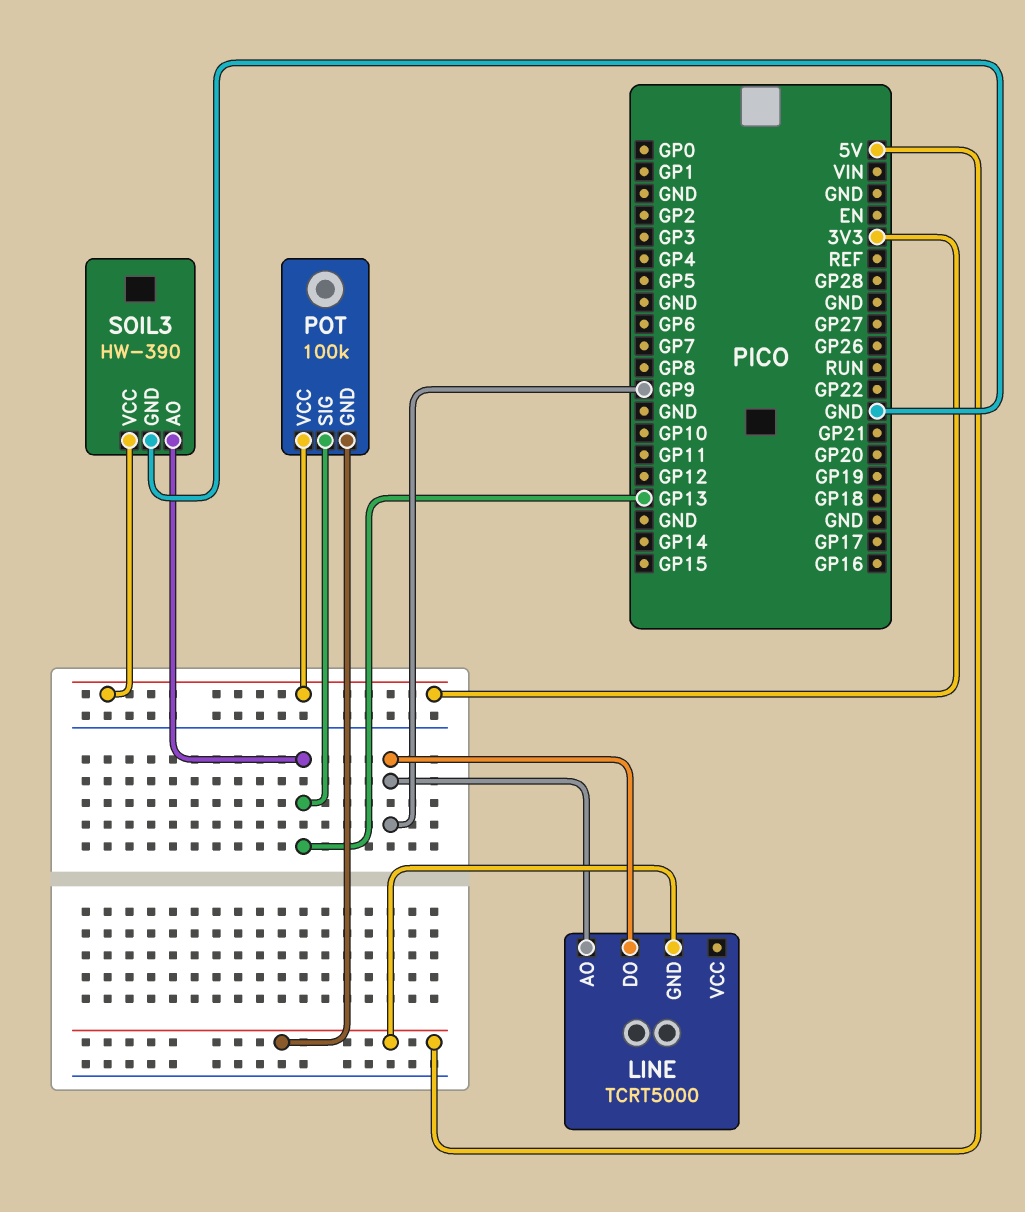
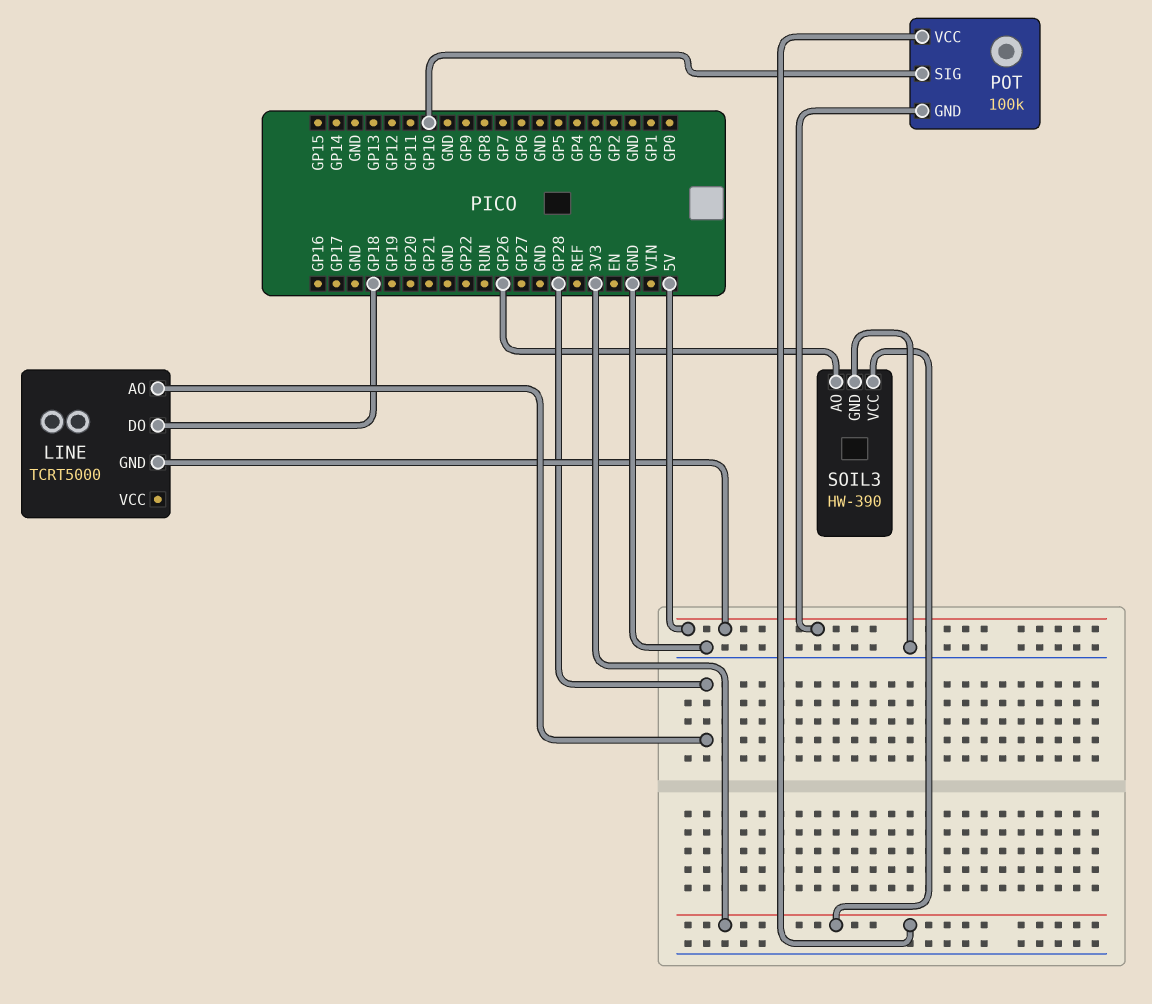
LINE pin AO: GP9 -> GP28
LINE pin DO: GP9 -> GP18
POT pin SIG: GP13 -> GP10
SOIL3 pin AO: GP13 -> GP26

